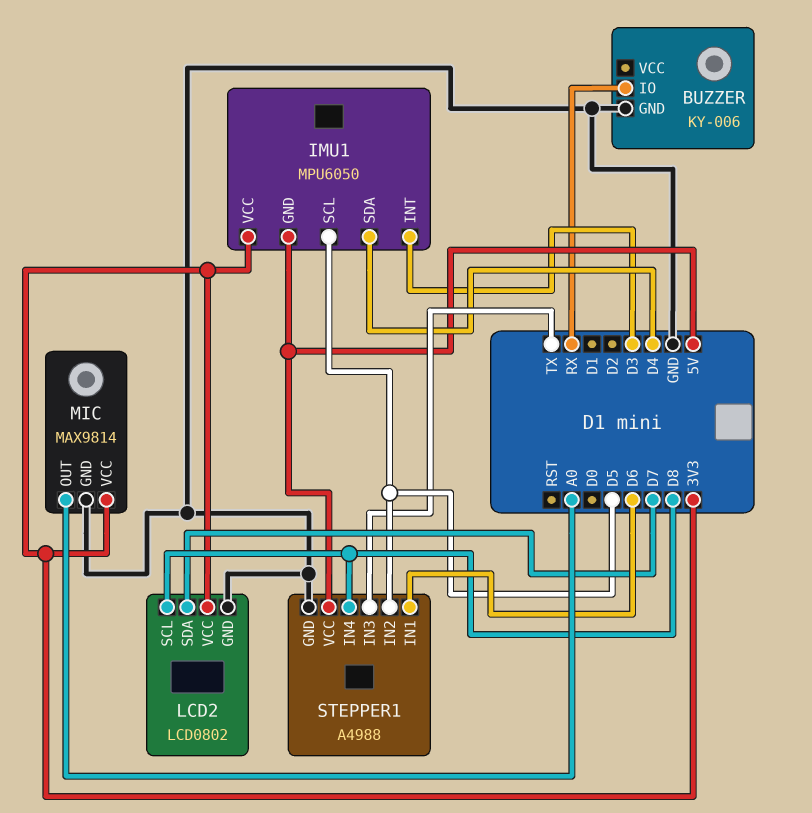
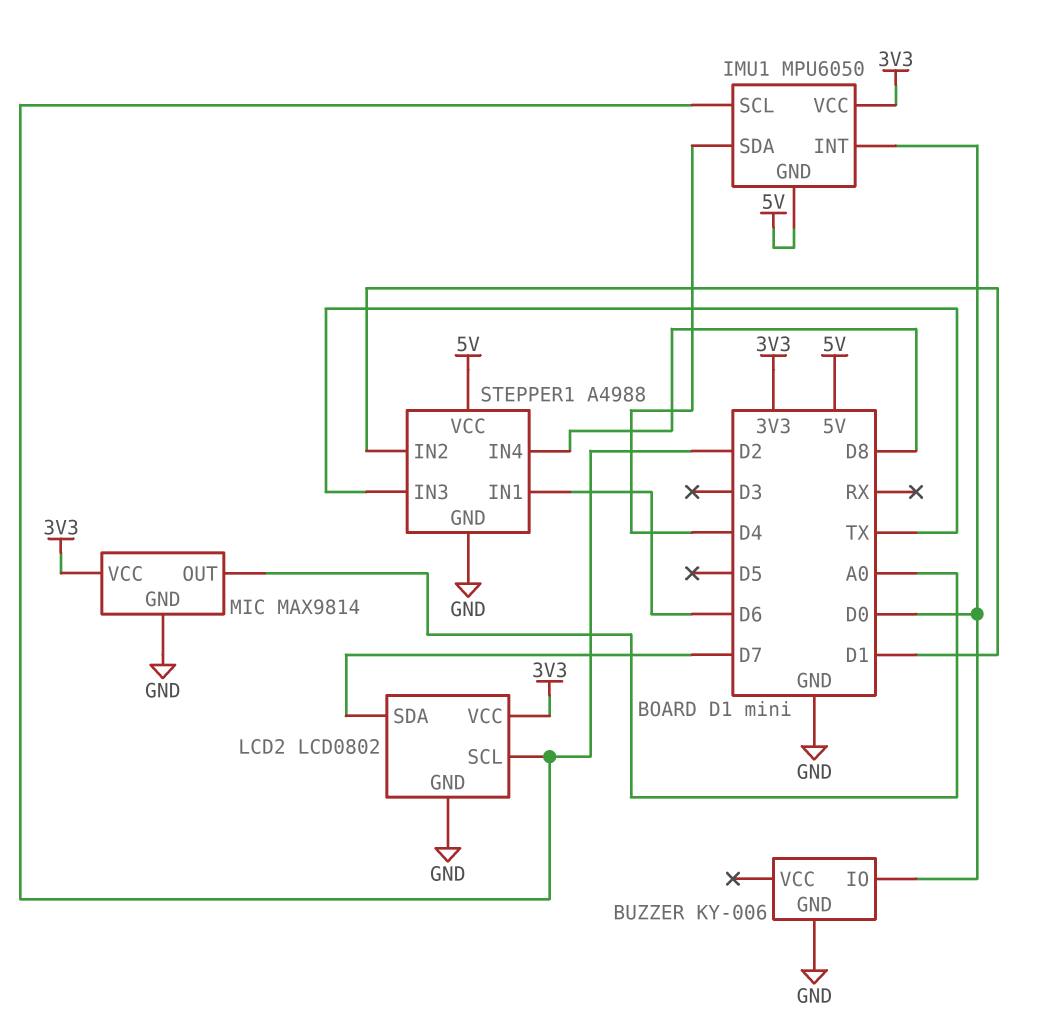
BUZZER pin IO: RX -> D0
IMU1 pin INT: D3 -> D0
IMU1 pin SCL: D5 -> D2
LCD2 pin SCL: D8 -> D2
STEPPER1 pin IN2: D5 -> D1

